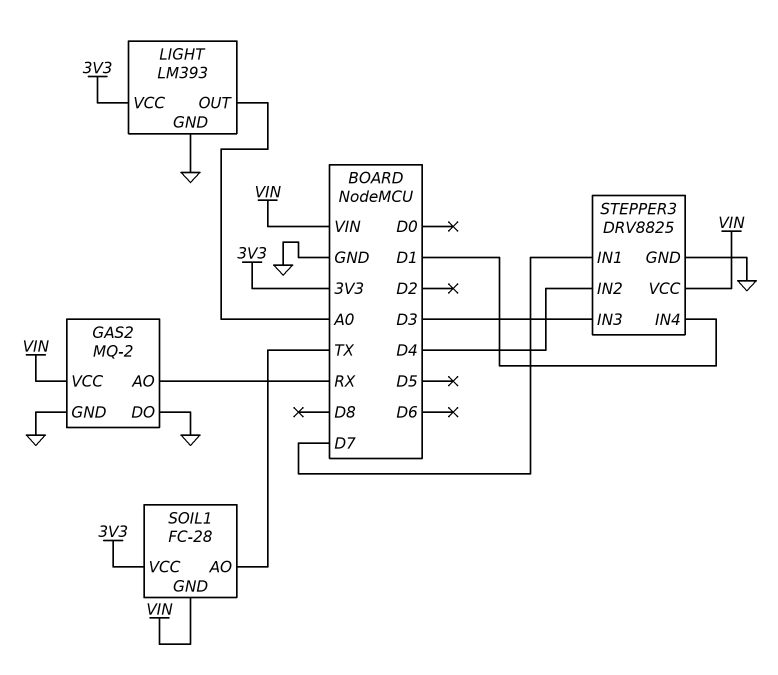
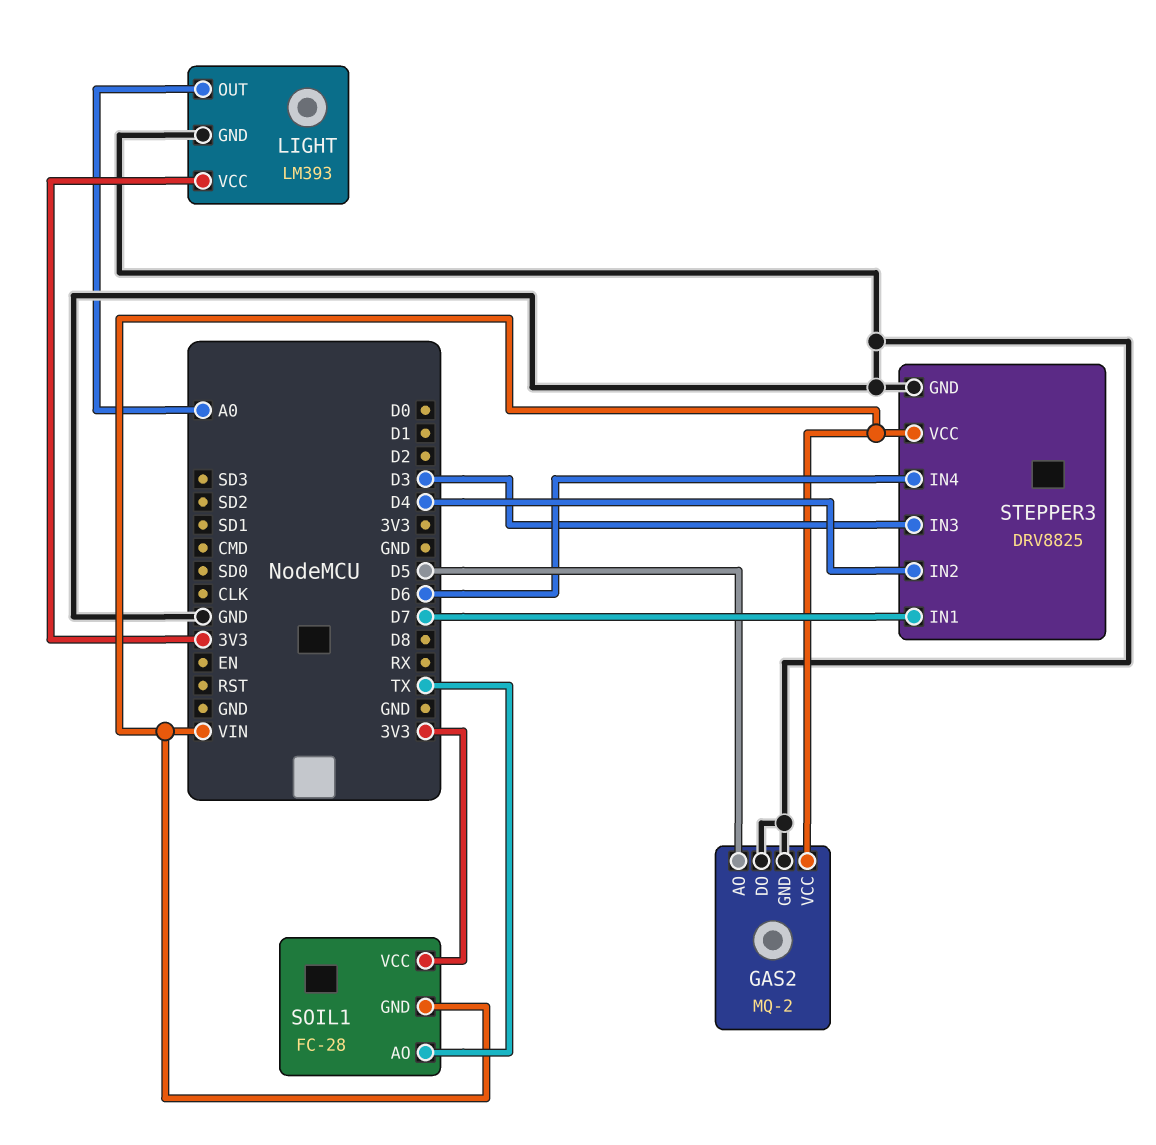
GAS2 pin AO: RX -> D5
STEPPER3 pin IN4: D1 -> D6

